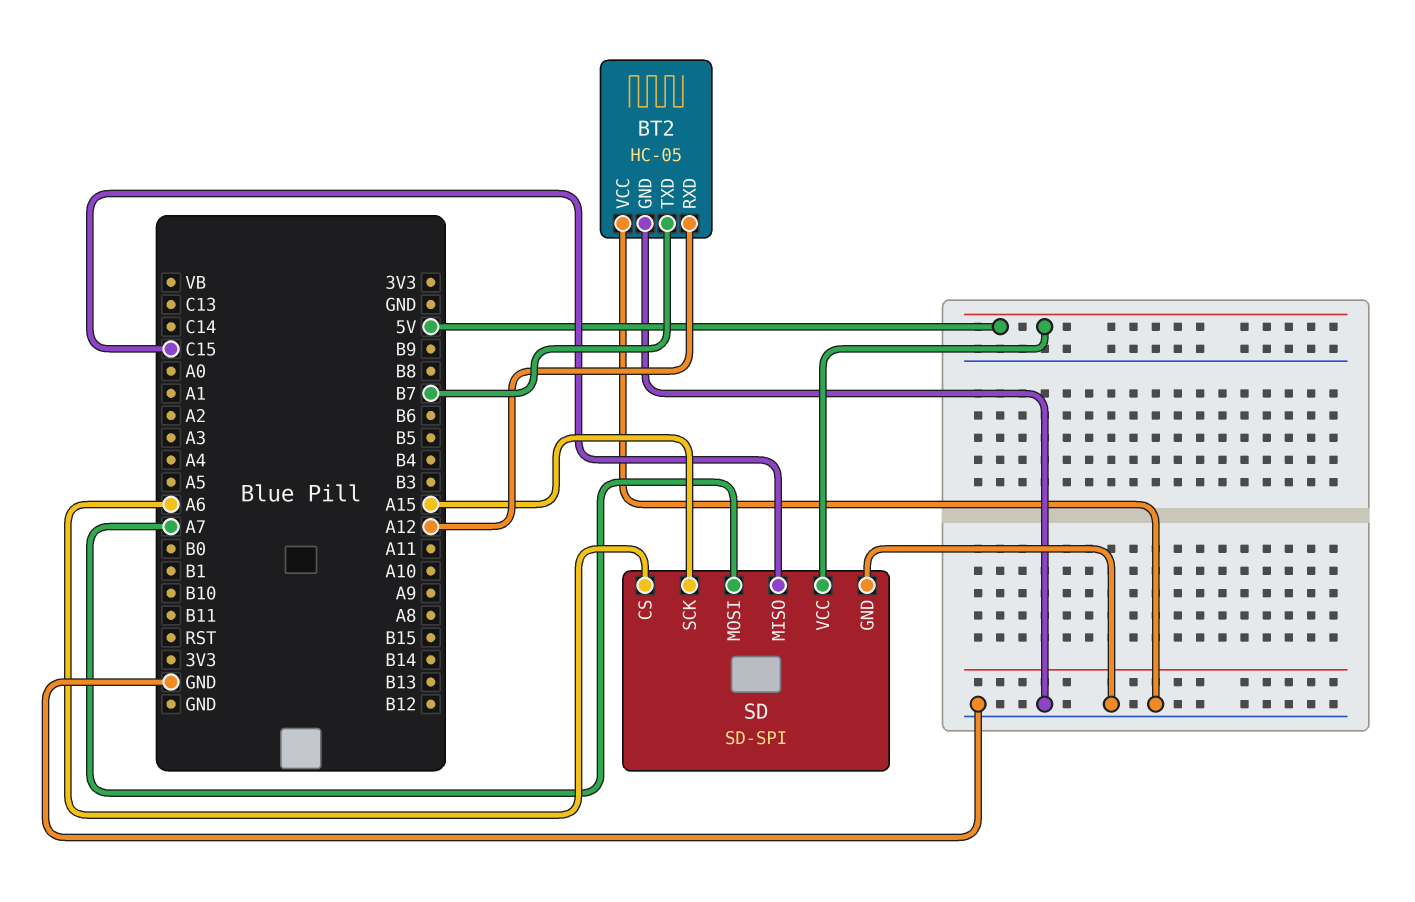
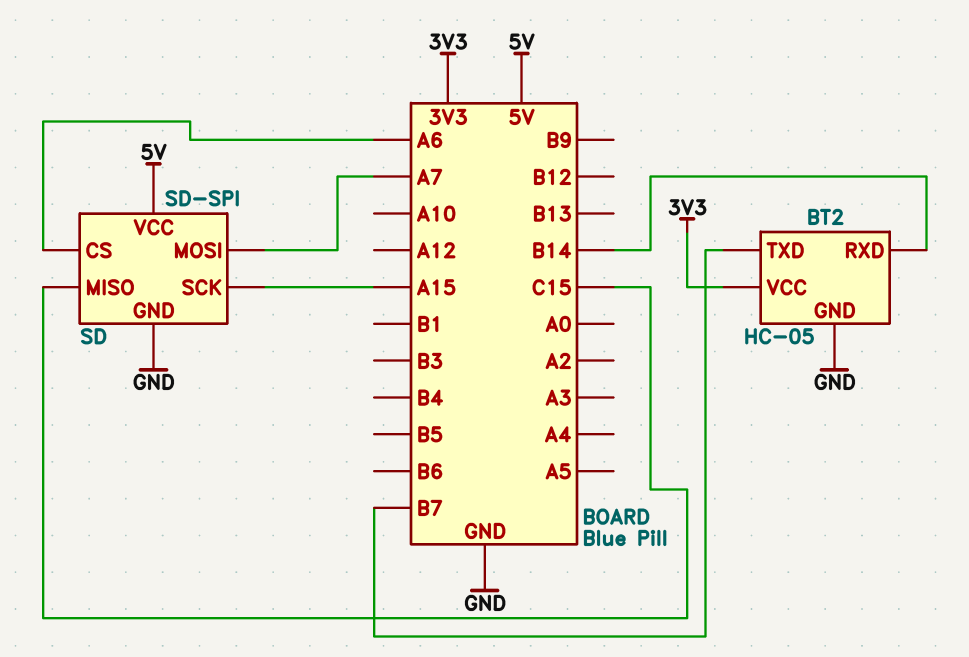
BT2 pin RXD: A12 -> B14
BT2 pin VCC: GND -> 3V3

